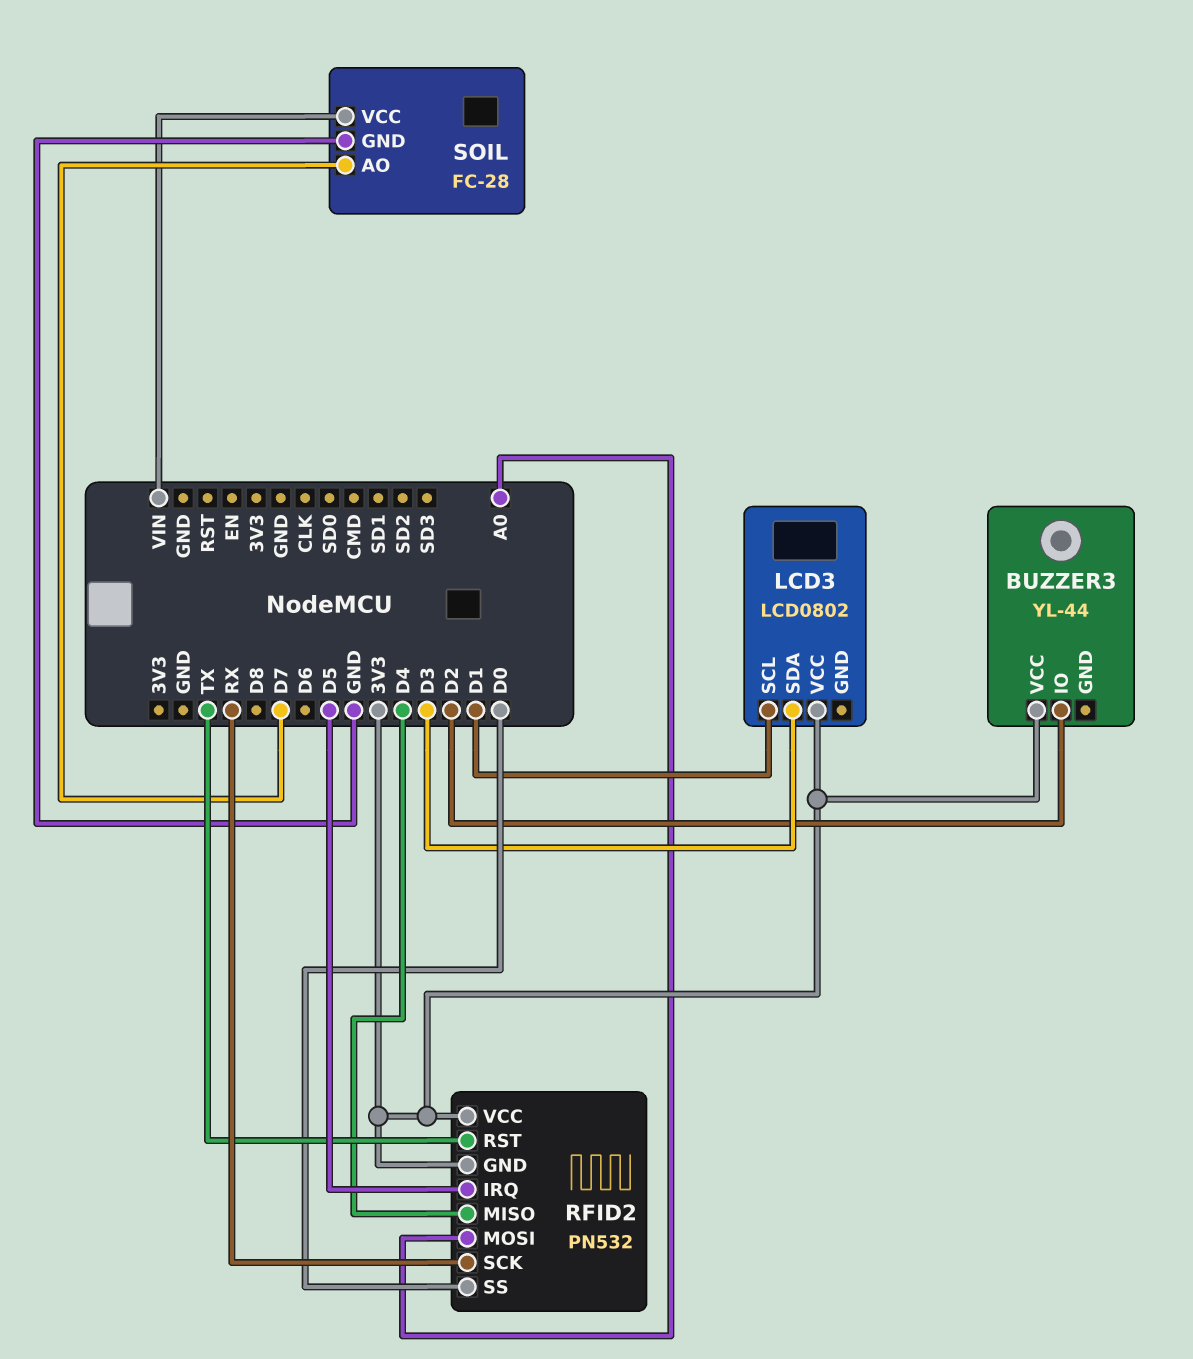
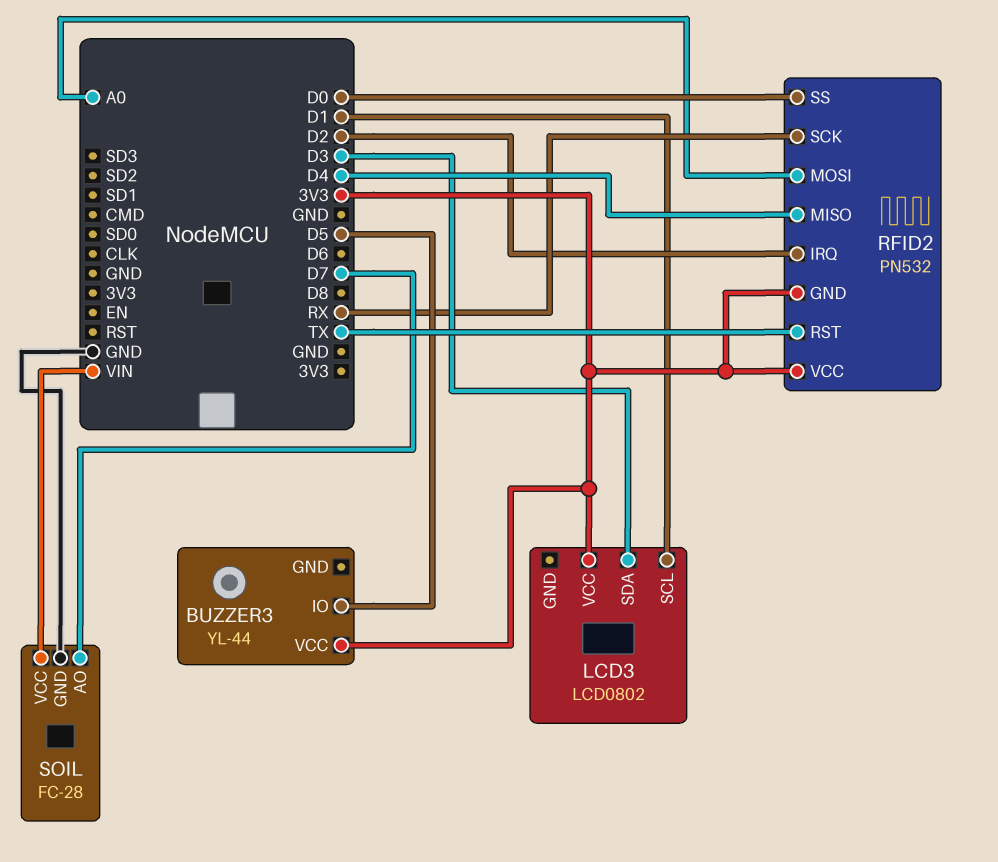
BUZZER3 pin IO: D2 -> D5
RFID2 pin IRQ: D5 -> D2

